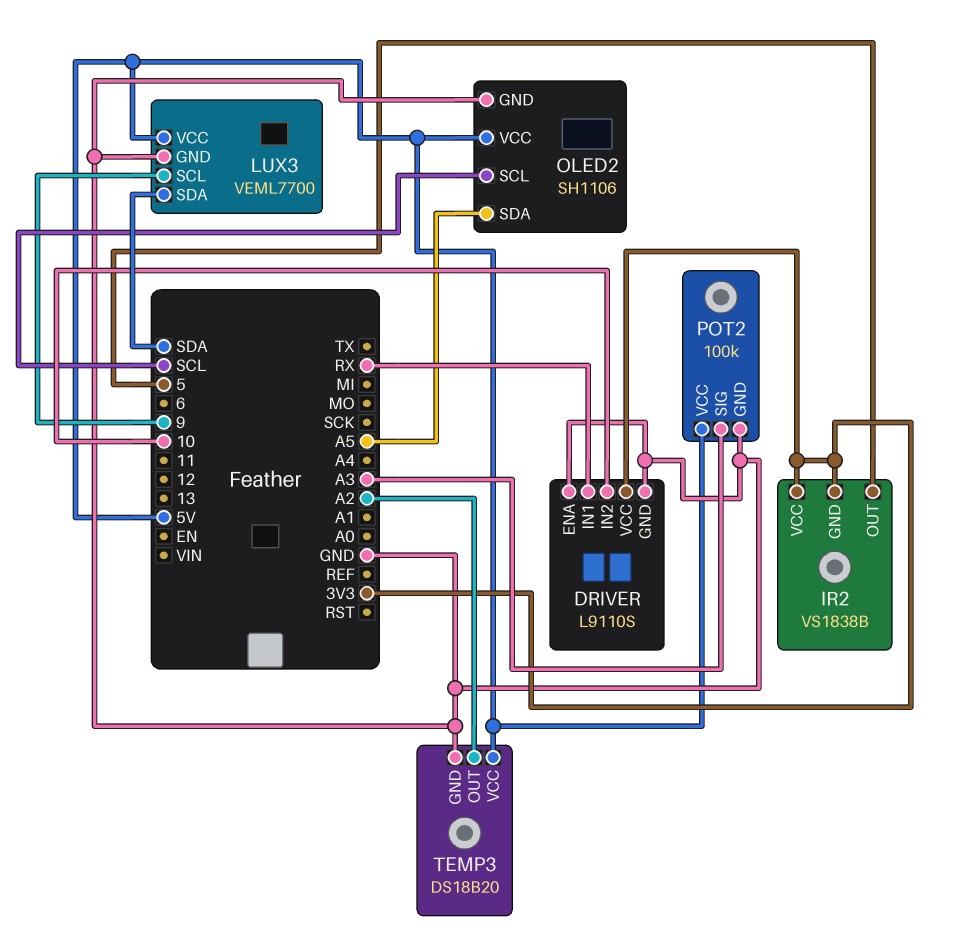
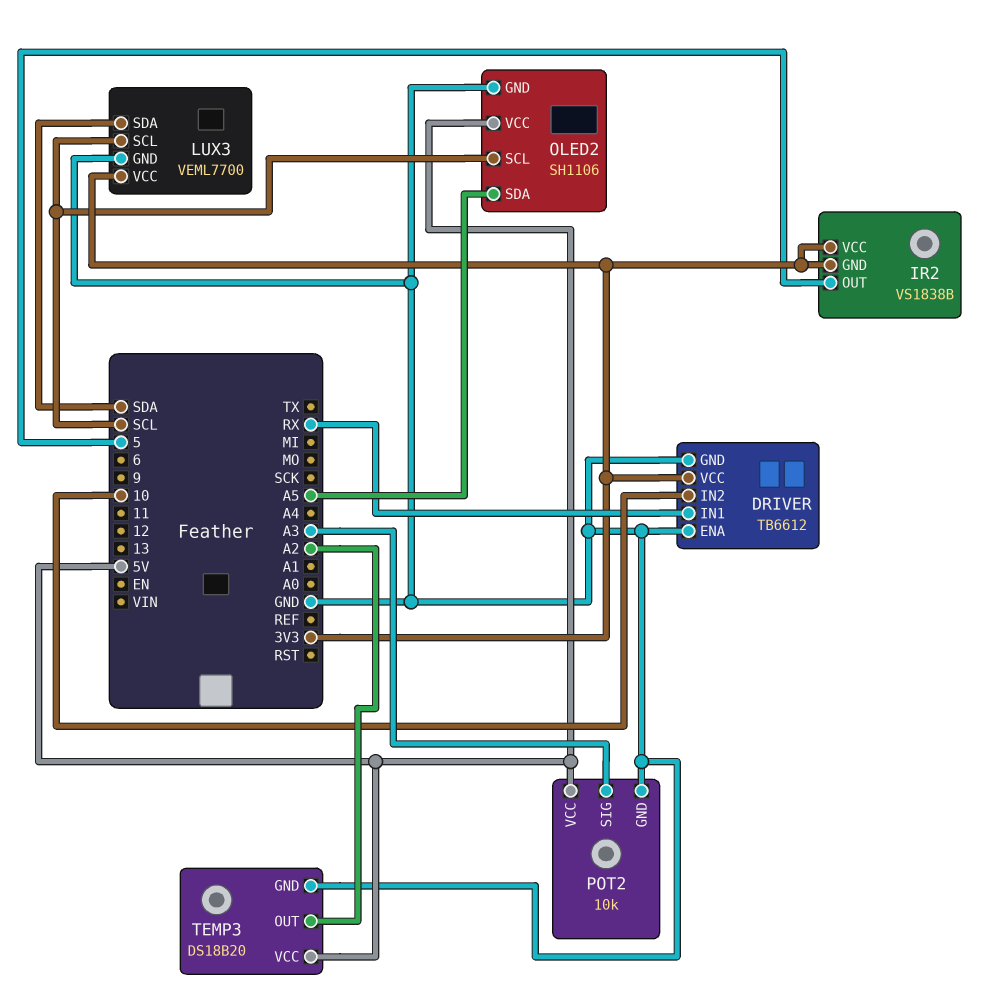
DRIVER: L9110S -> TB6612
LUX3 pin SCL: 9 -> SCL
LUX3 pin VCC: 5V -> 3V3
POT2: 100k -> 10k

